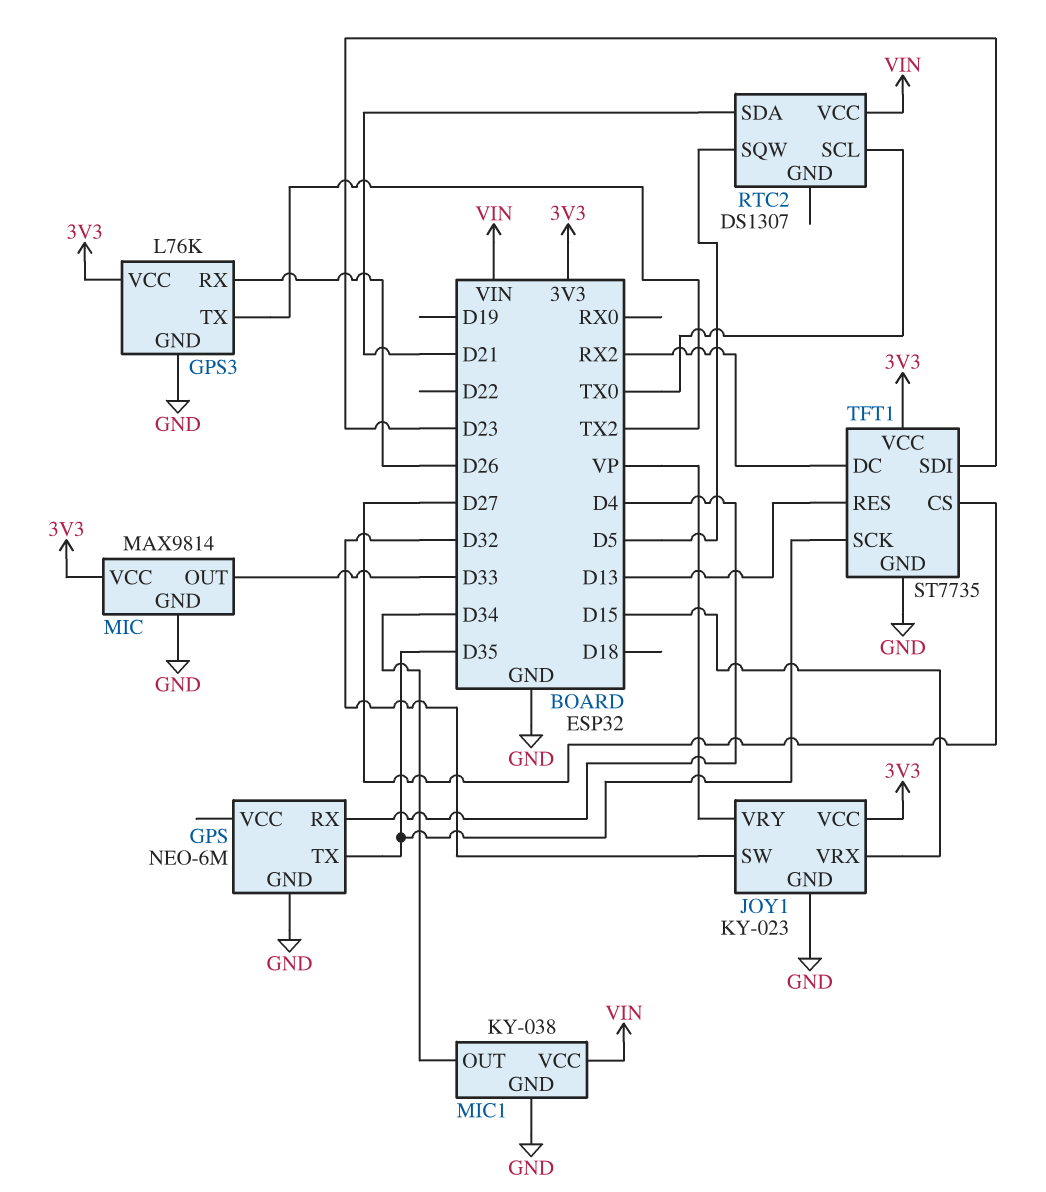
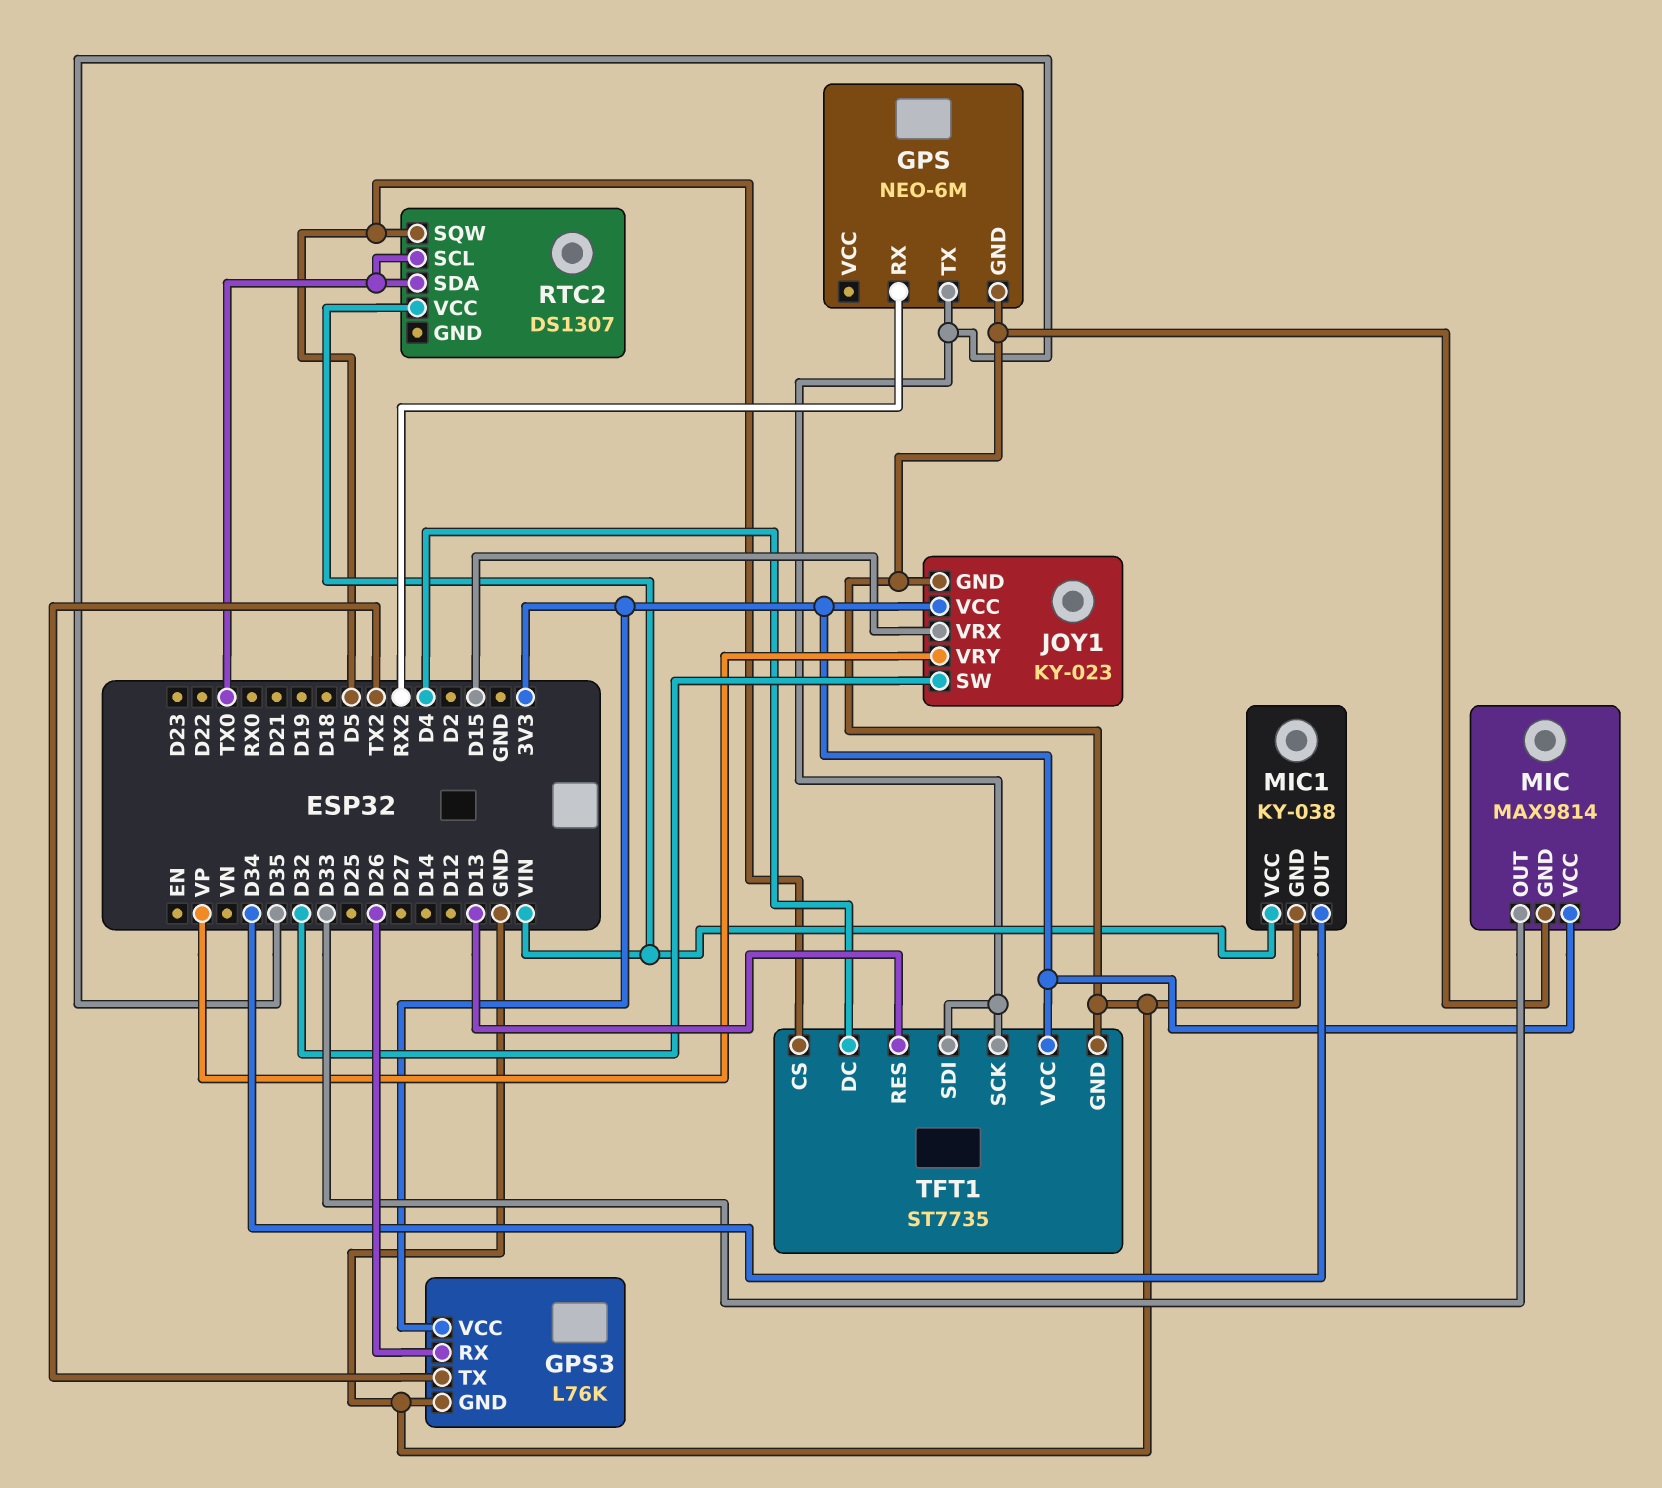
GPS pin RX: D4 -> RX2
RTC2 pin SDA: D21 -> TX0
TFT1 pin CS: D27 -> D5
TFT1 pin DC: RX2 -> D4
TFT1 pin SDI: D23 -> D35

